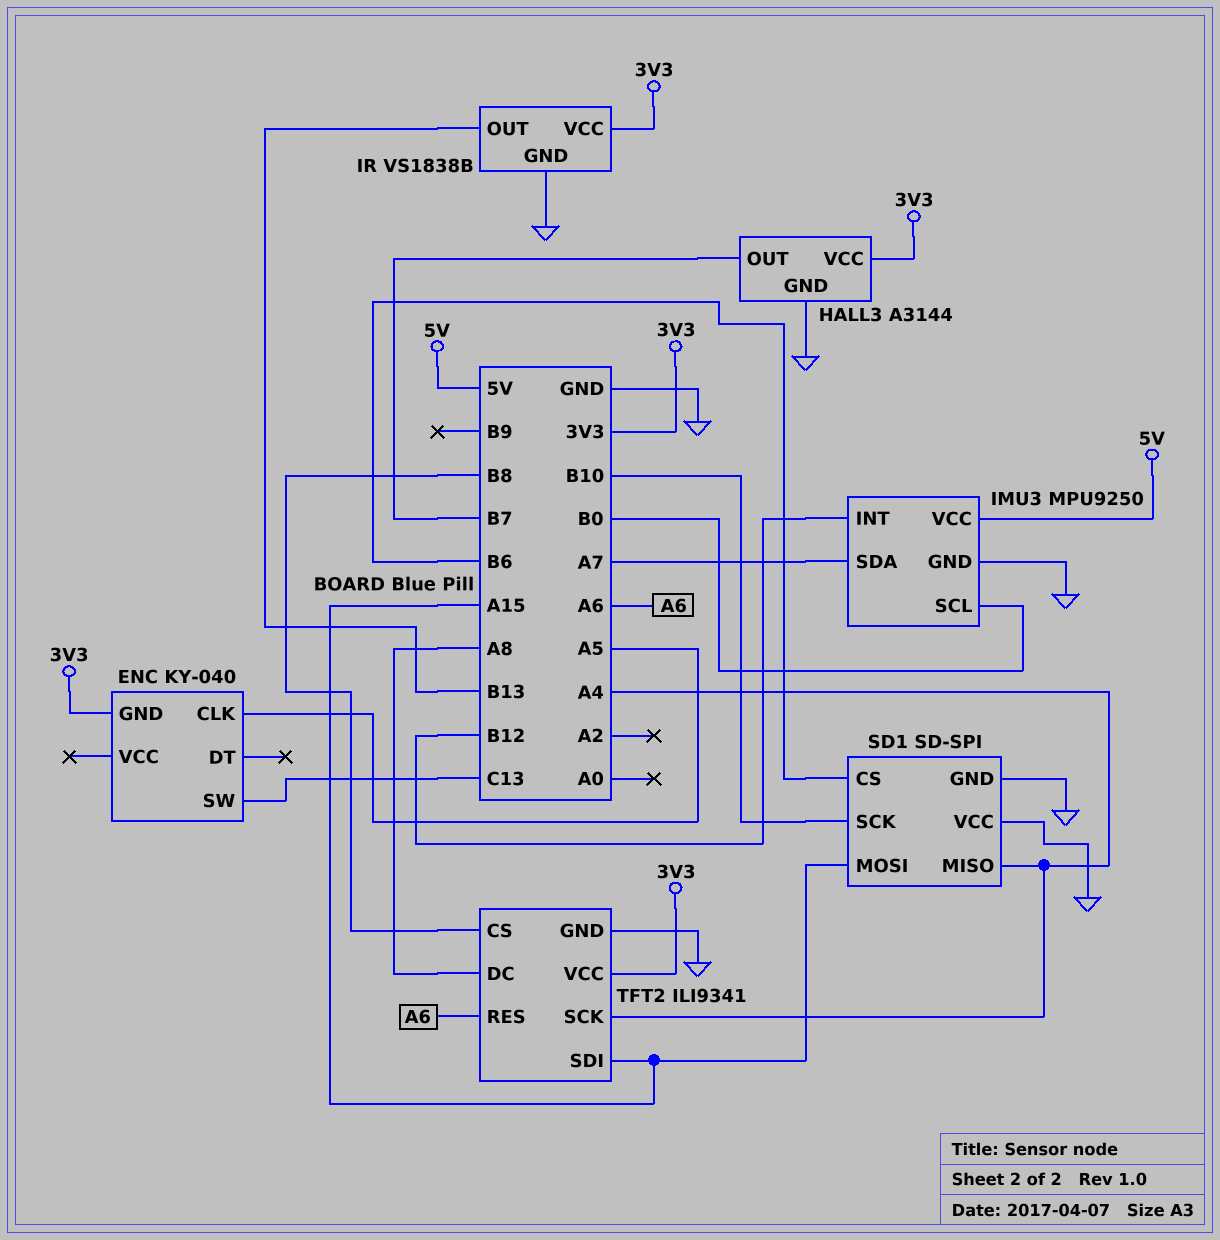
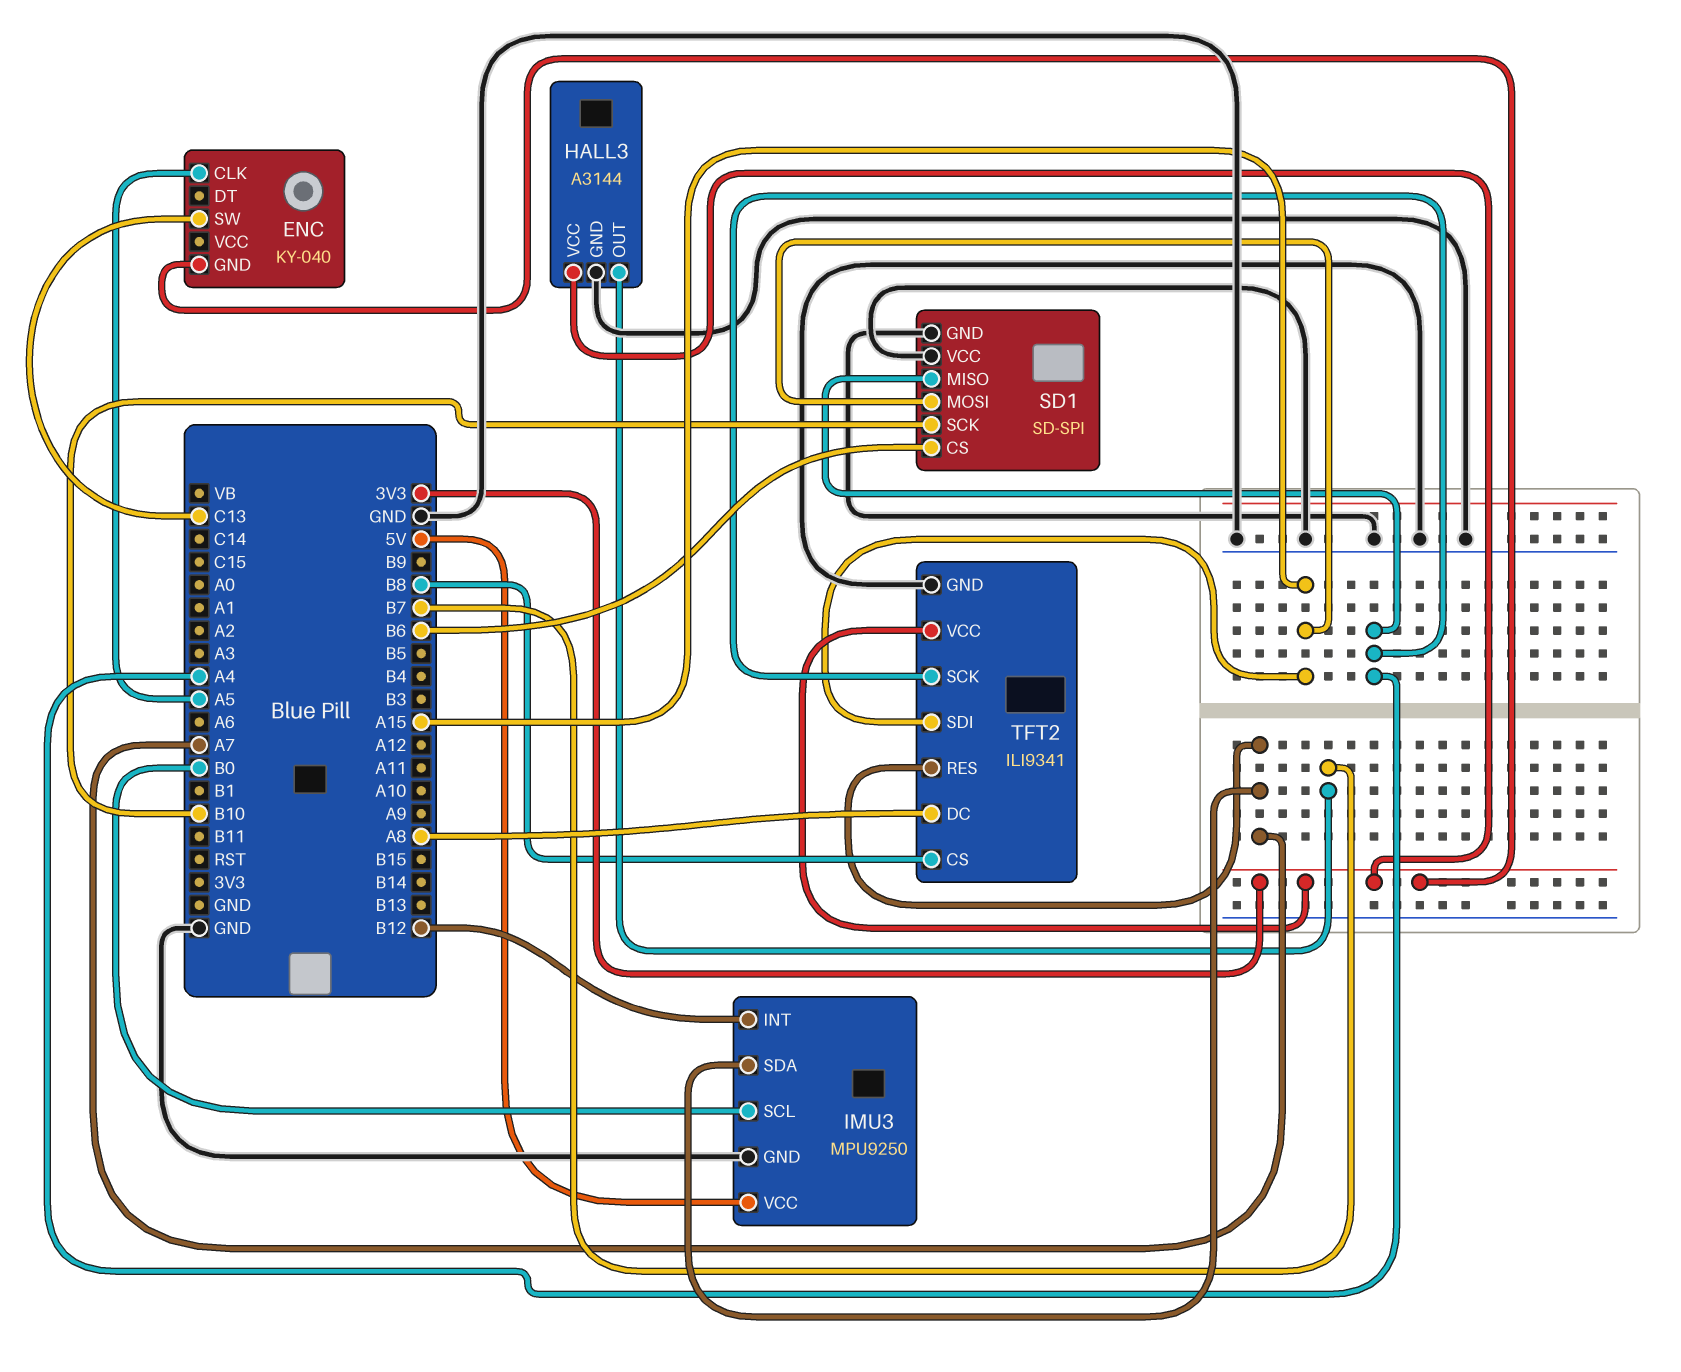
IR: VS1838B -> none
IR pin GND: GND -> none
IR pin OUT: B13 -> none
IR pin VCC: 3V3 -> none
TFT2 pin RES: A6 -> A7

